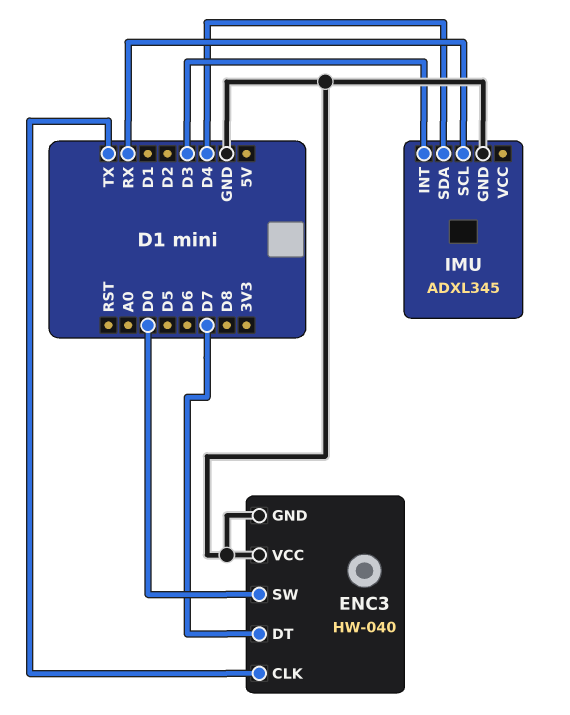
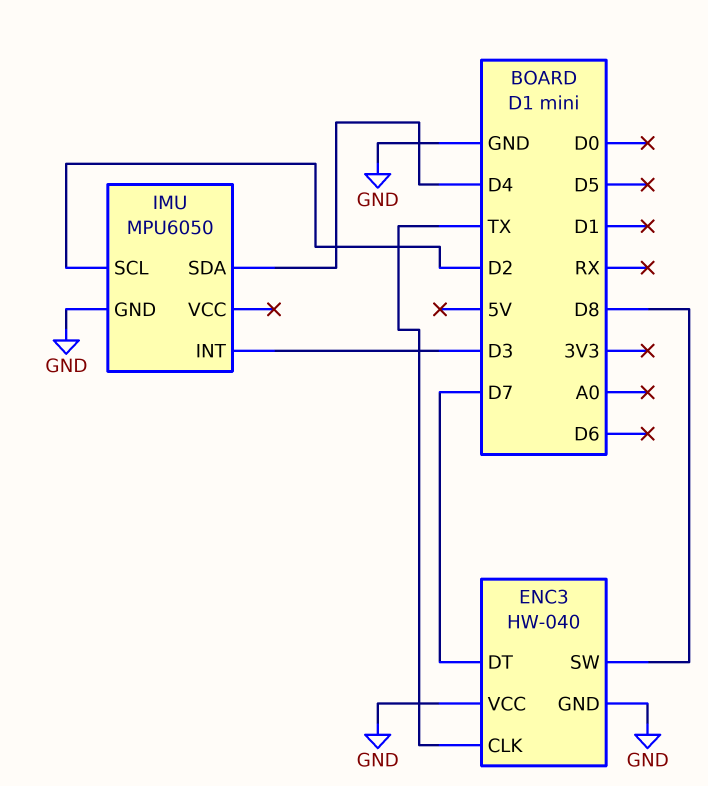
ENC3 pin SW: D0 -> D8
IMU: ADXL345 -> MPU6050
IMU pin SCL: RX -> D2

